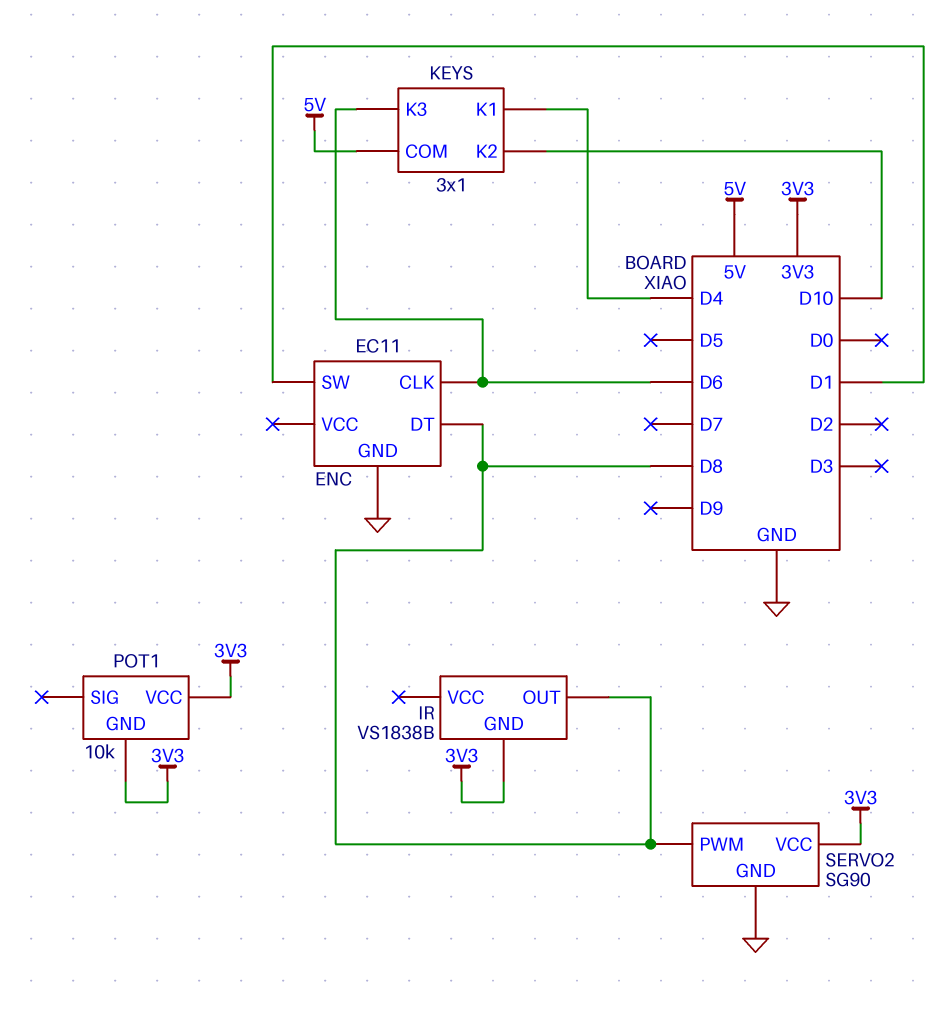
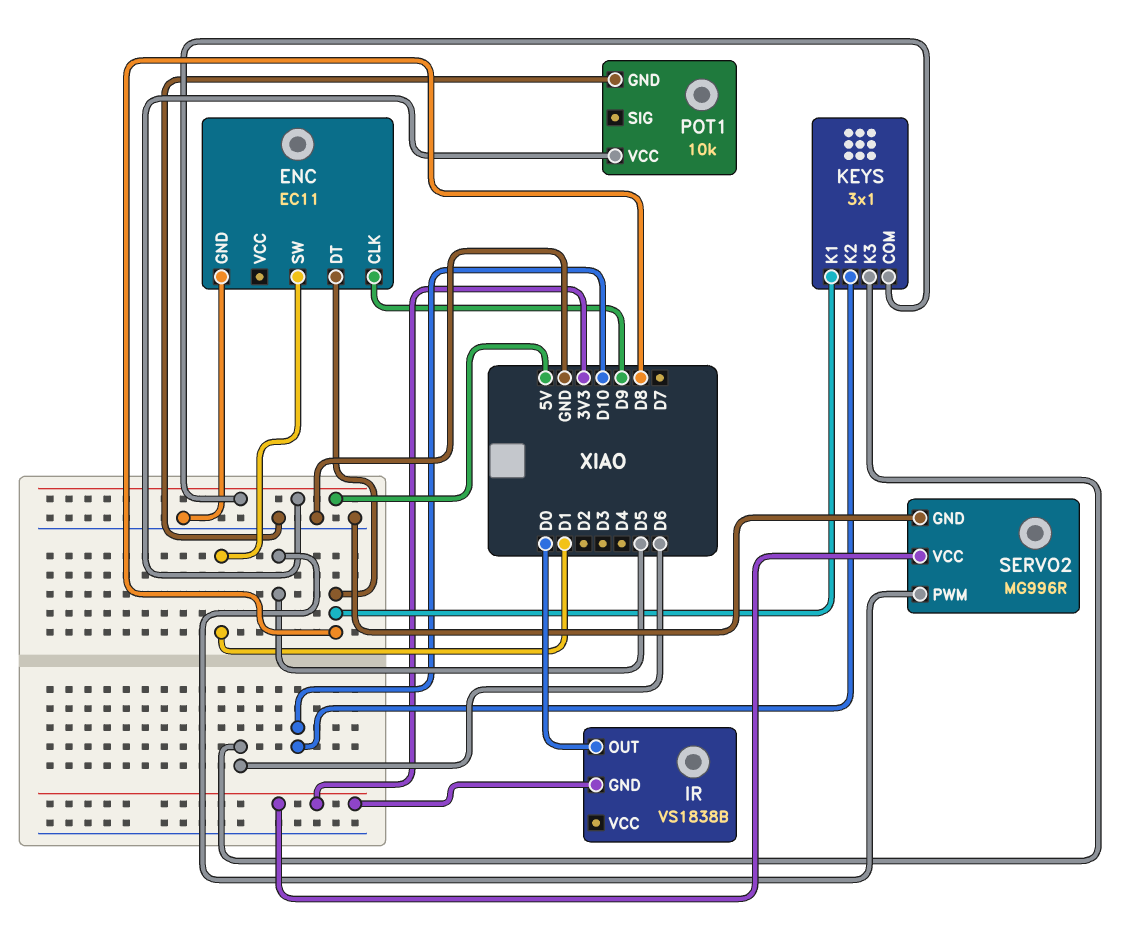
ENC pin CLK: D6 -> D9
IR pin OUT: D8 -> D0
KEYS pin K1: D4 -> D8
POT1 pin GND: 3V3 -> GND
POT1 pin VCC: 3V3 -> 5V
SERVO2: SG90 -> MG996R
SERVO2 pin PWM: D8 -> D5

